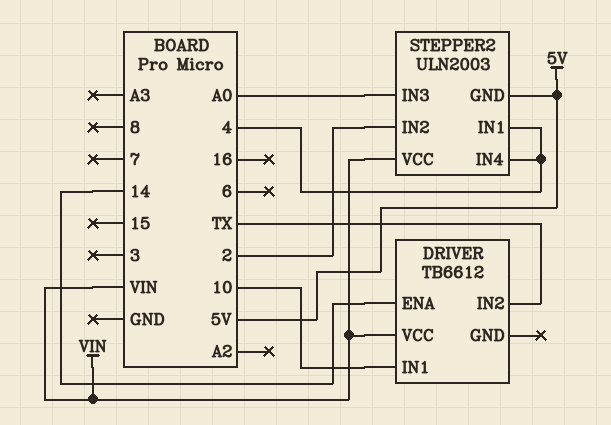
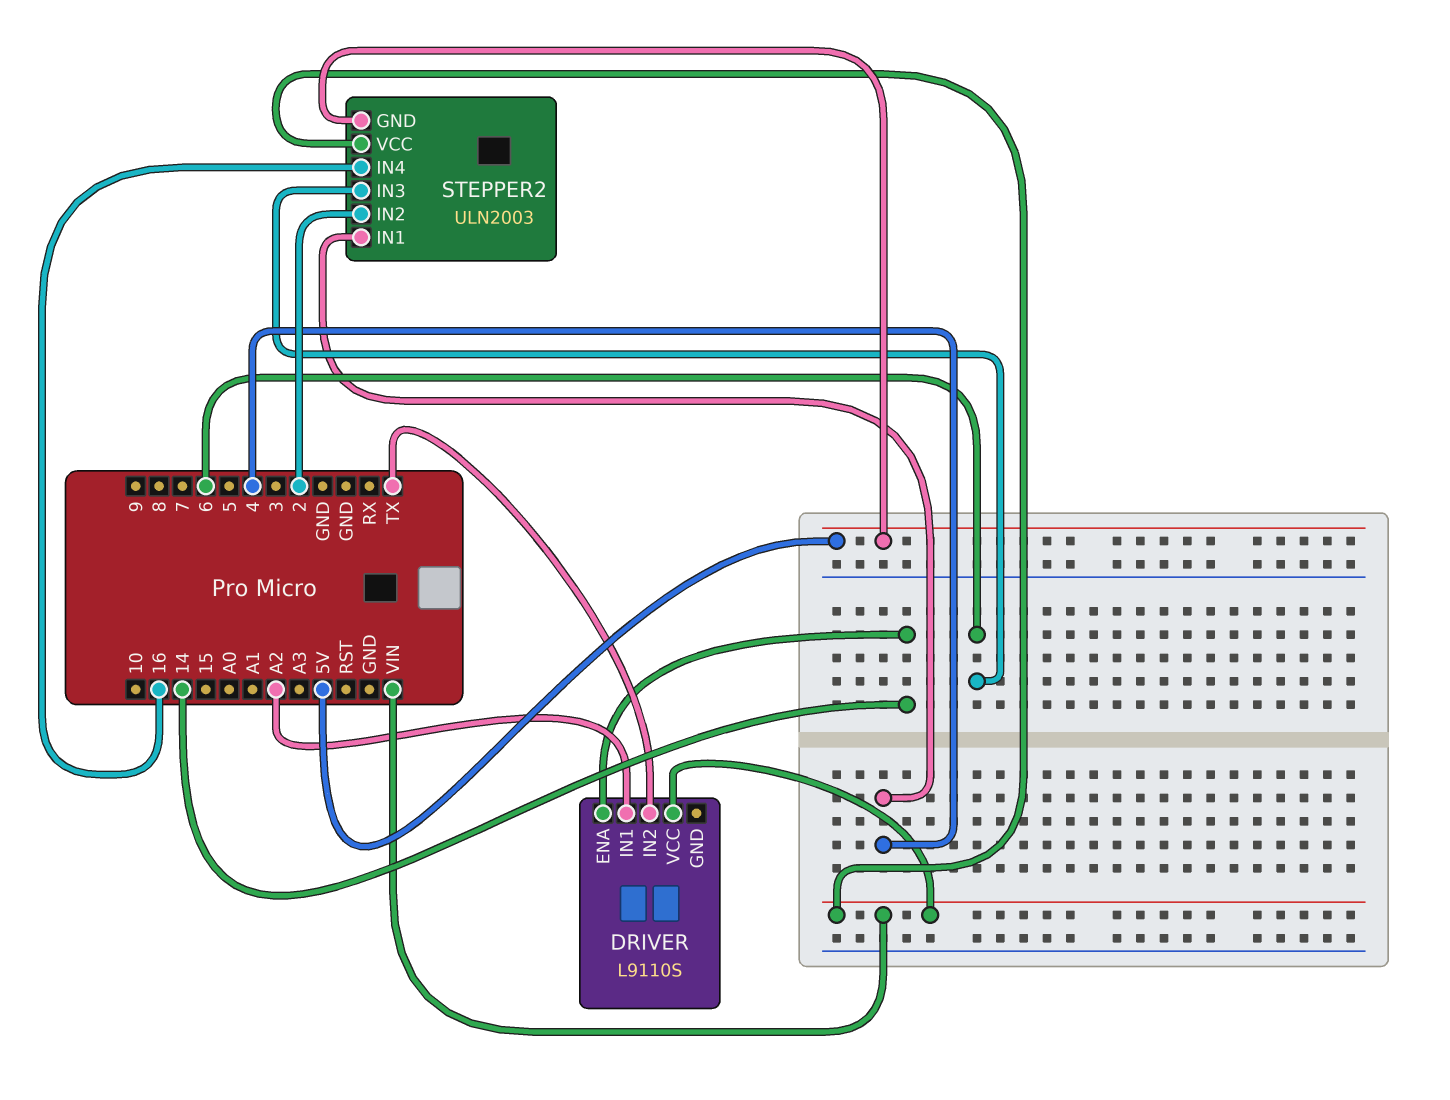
DRIVER: TB6612 -> L9110S
DRIVER pin IN1: 10 -> A2
STEPPER2 pin IN3: A0 -> 6
STEPPER2 pin IN4: 4 -> 16

